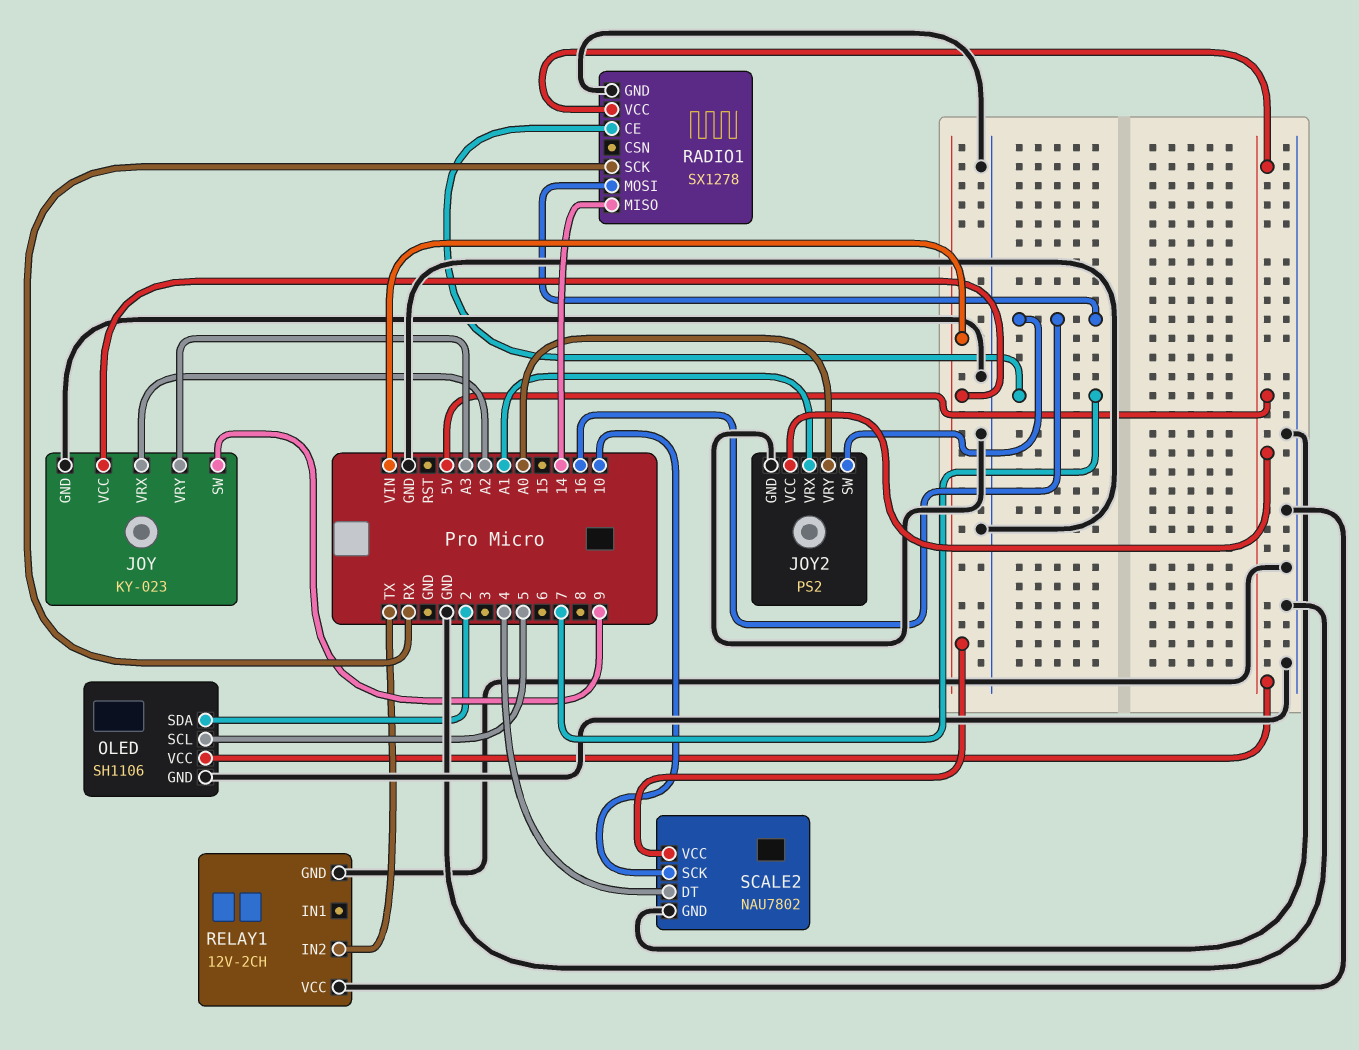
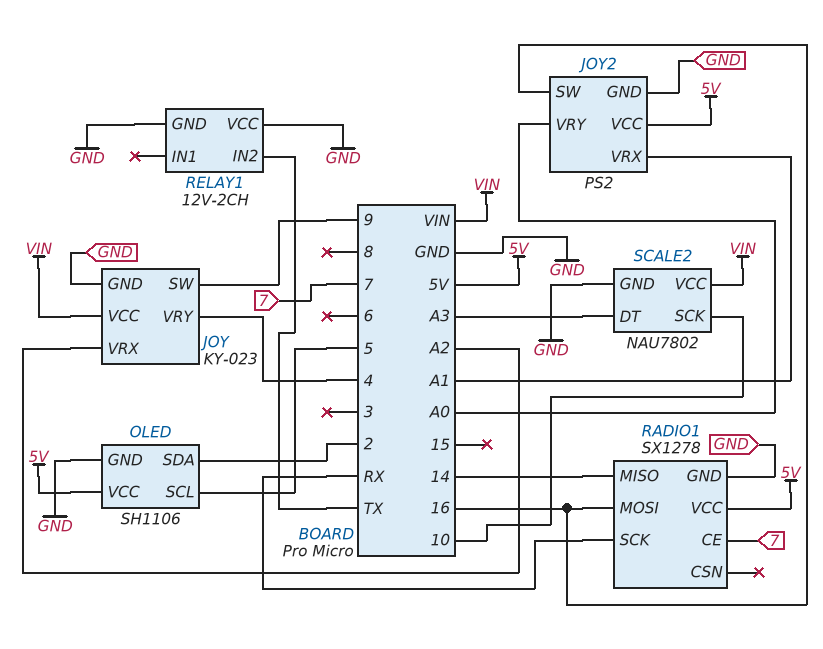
JOY pin VRY: A3 -> 4
SCALE2 pin DT: 4 -> A3

